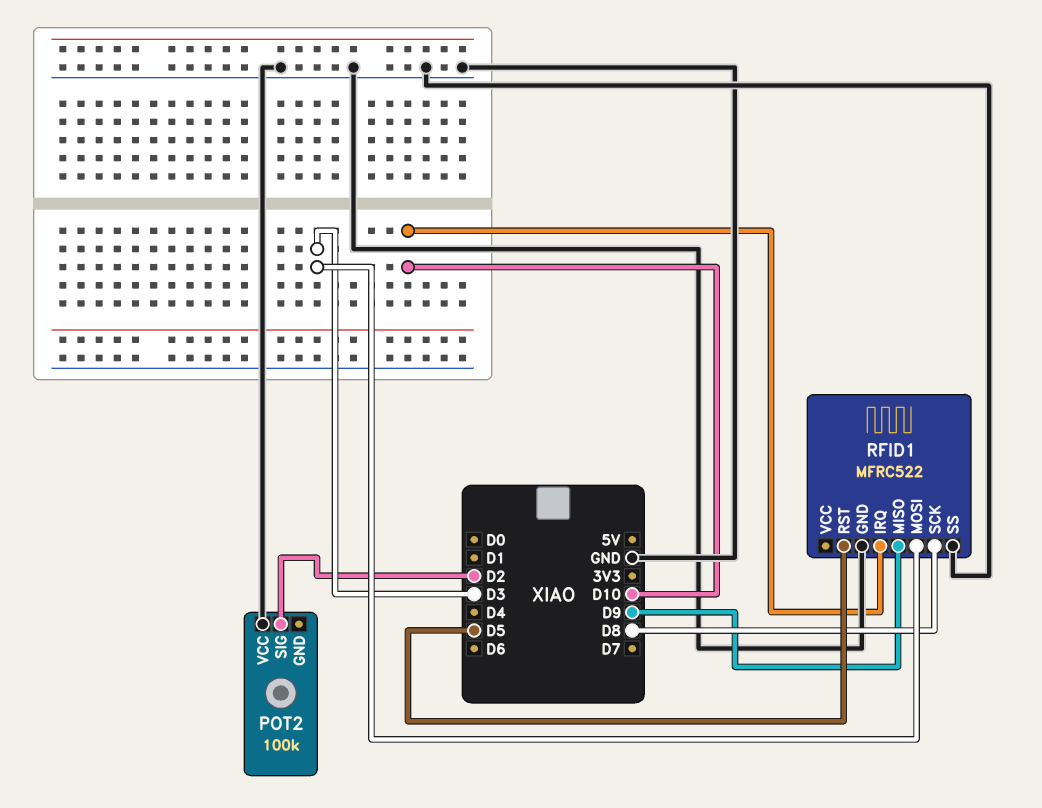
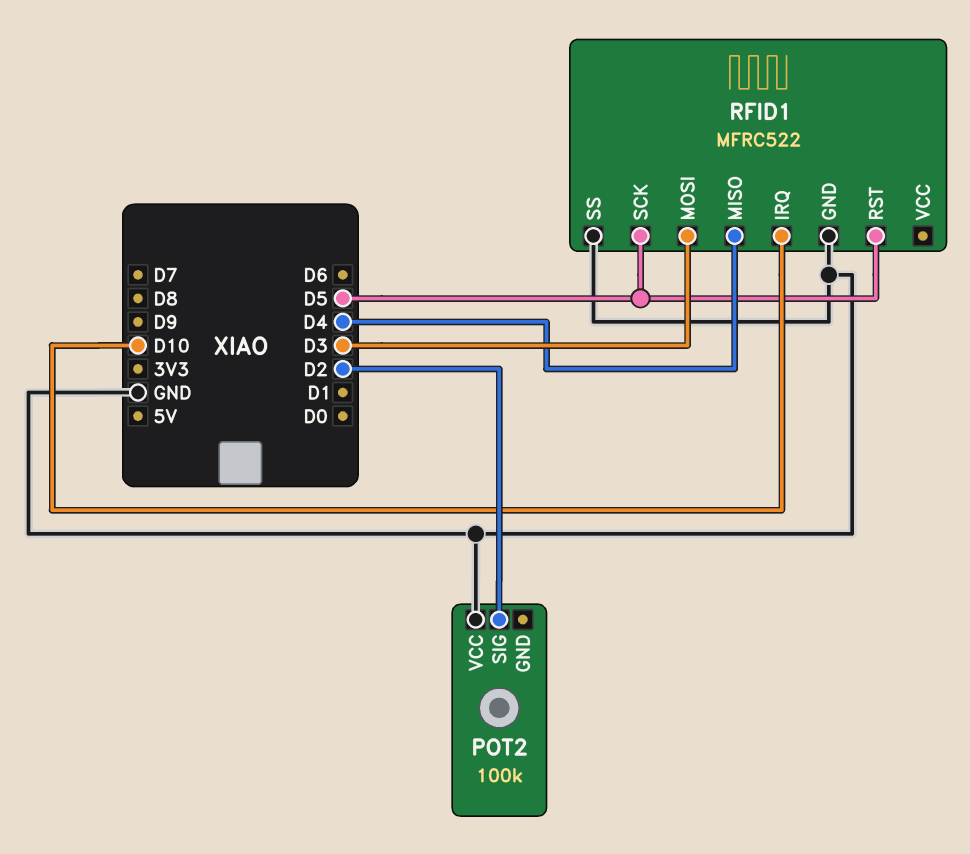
RFID1 pin MISO: D9 -> D4
RFID1 pin SCK: D8 -> D5

